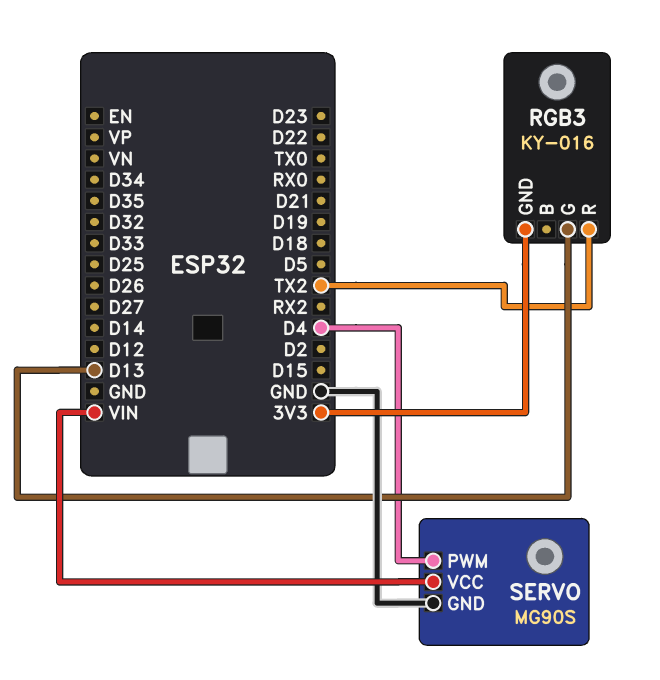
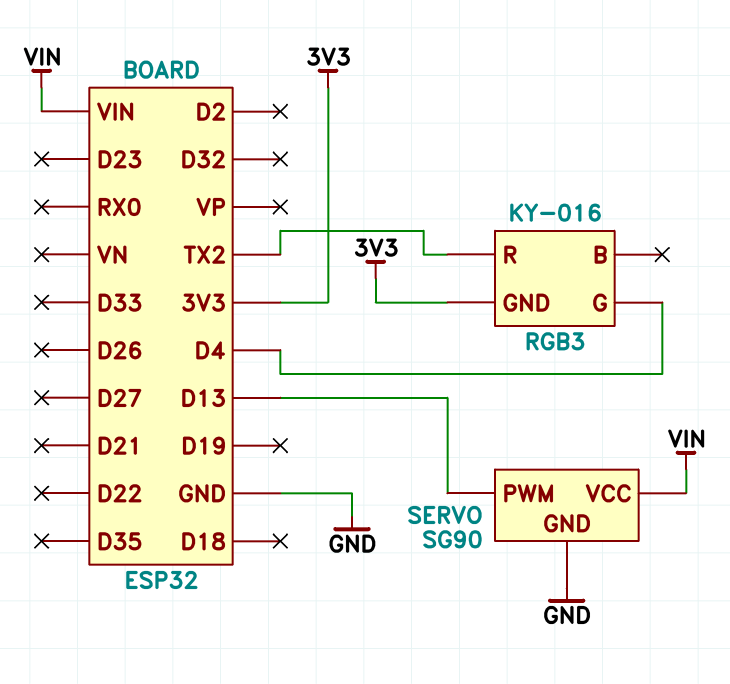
RGB3 pin G: D13 -> D4
SERVO: MG90S -> SG90
SERVO pin PWM: D4 -> D13

